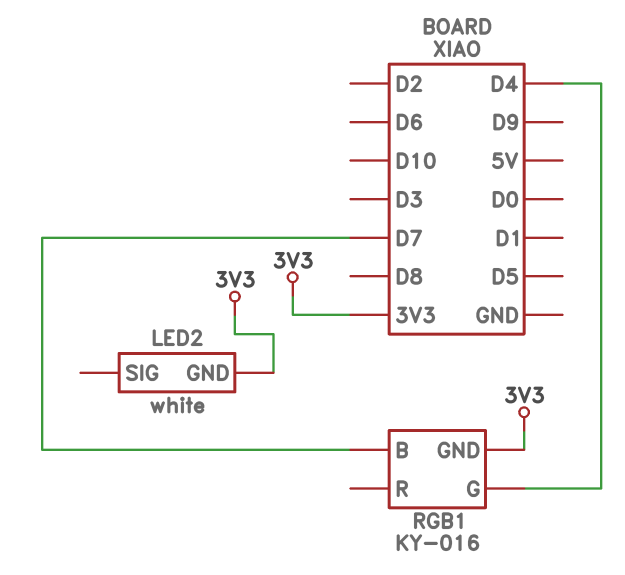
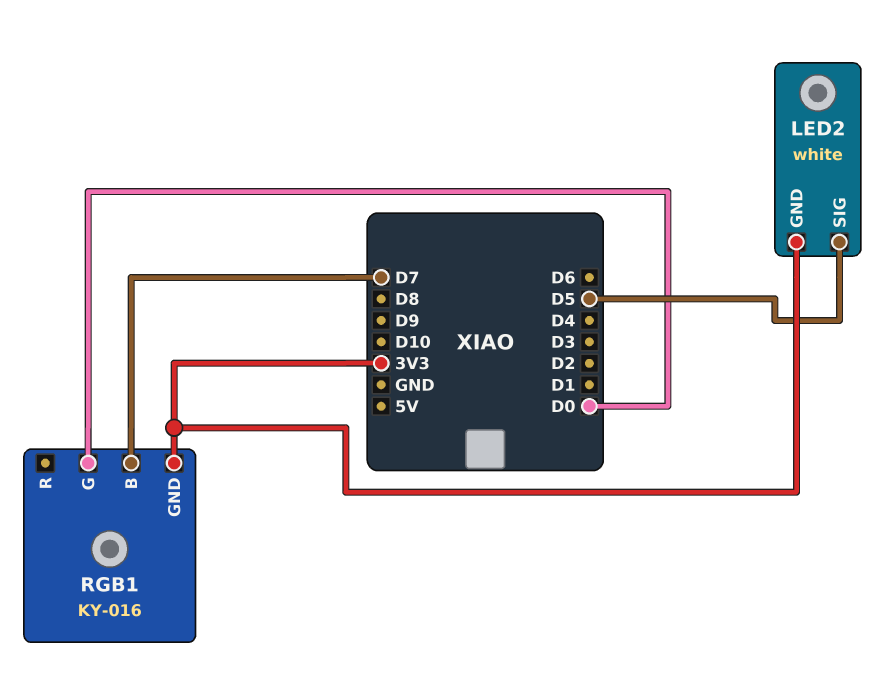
LED2 pin SIG: none -> D5
RGB1 pin G: D4 -> D0

